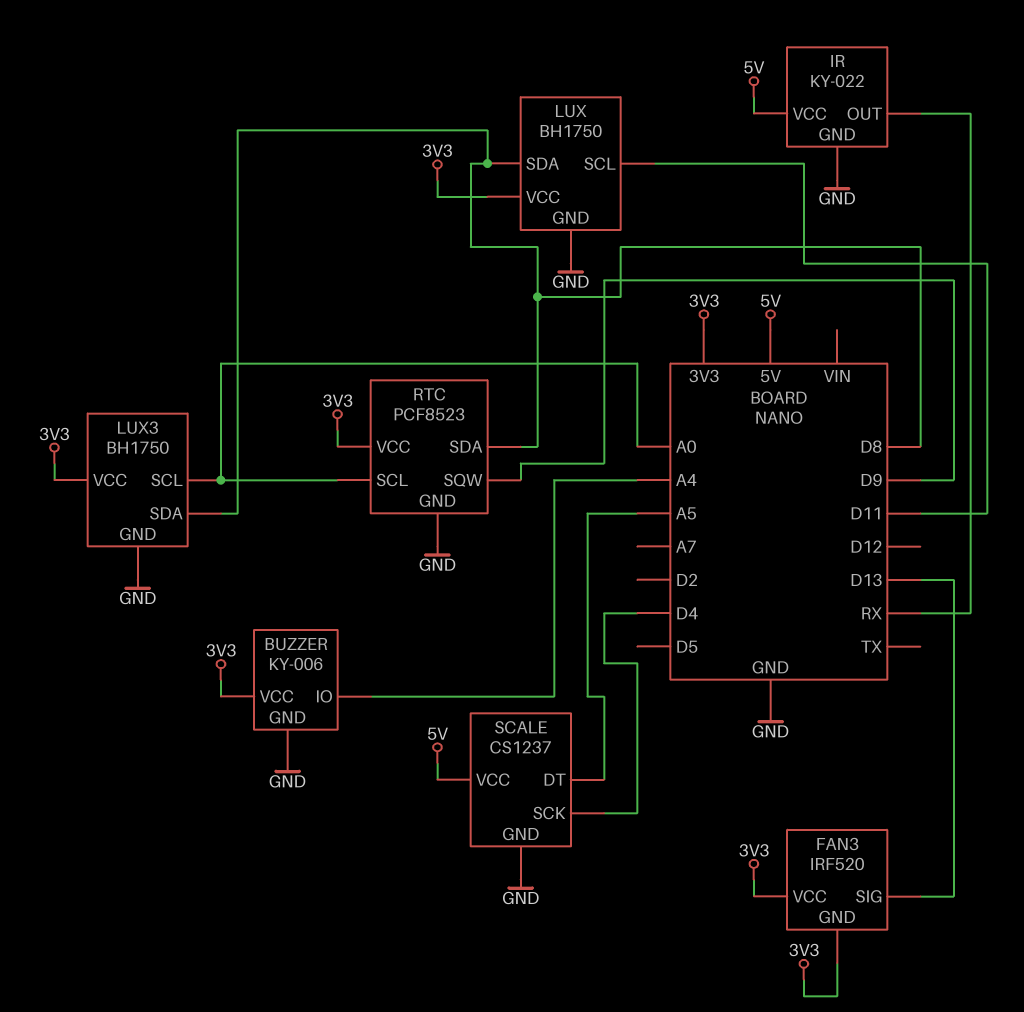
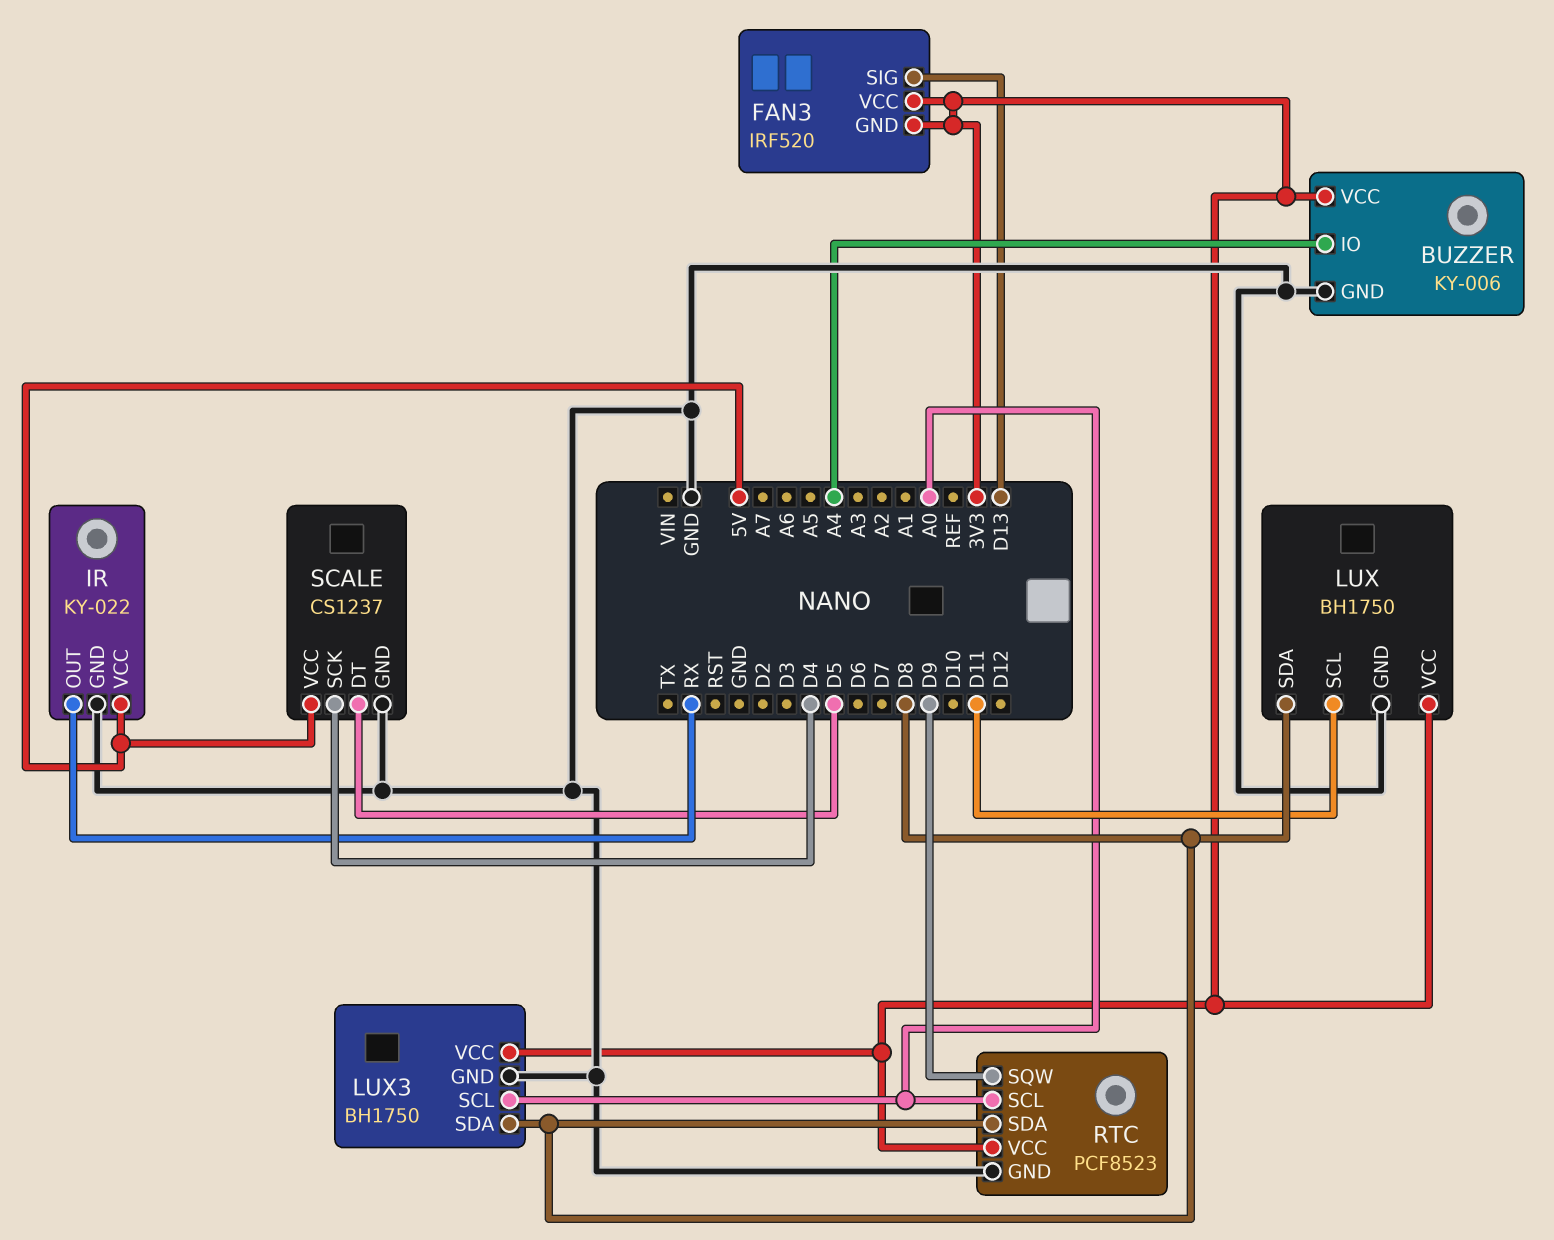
SCALE pin DT: A5 -> D5

